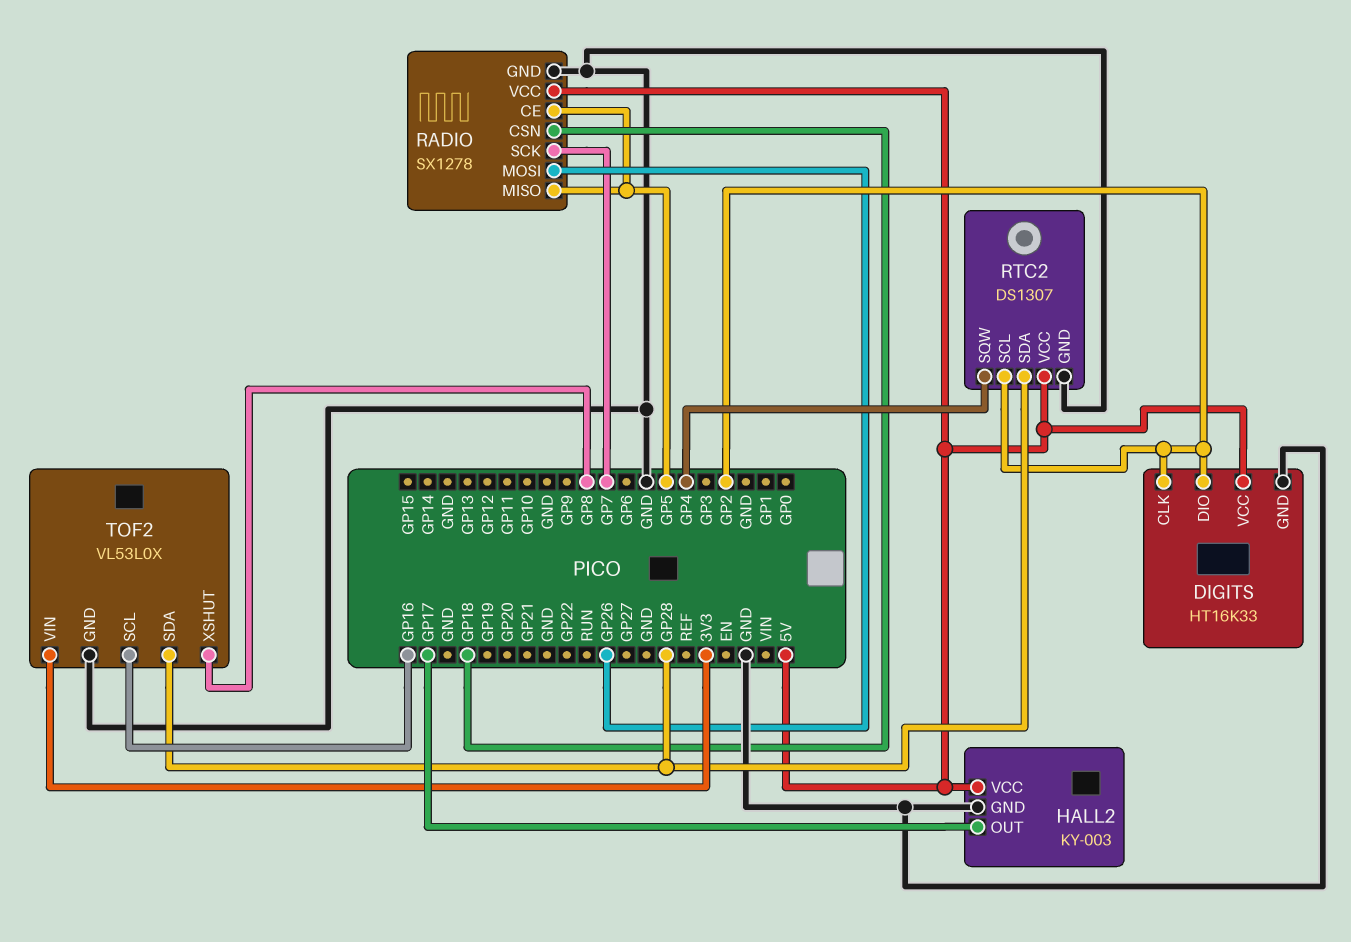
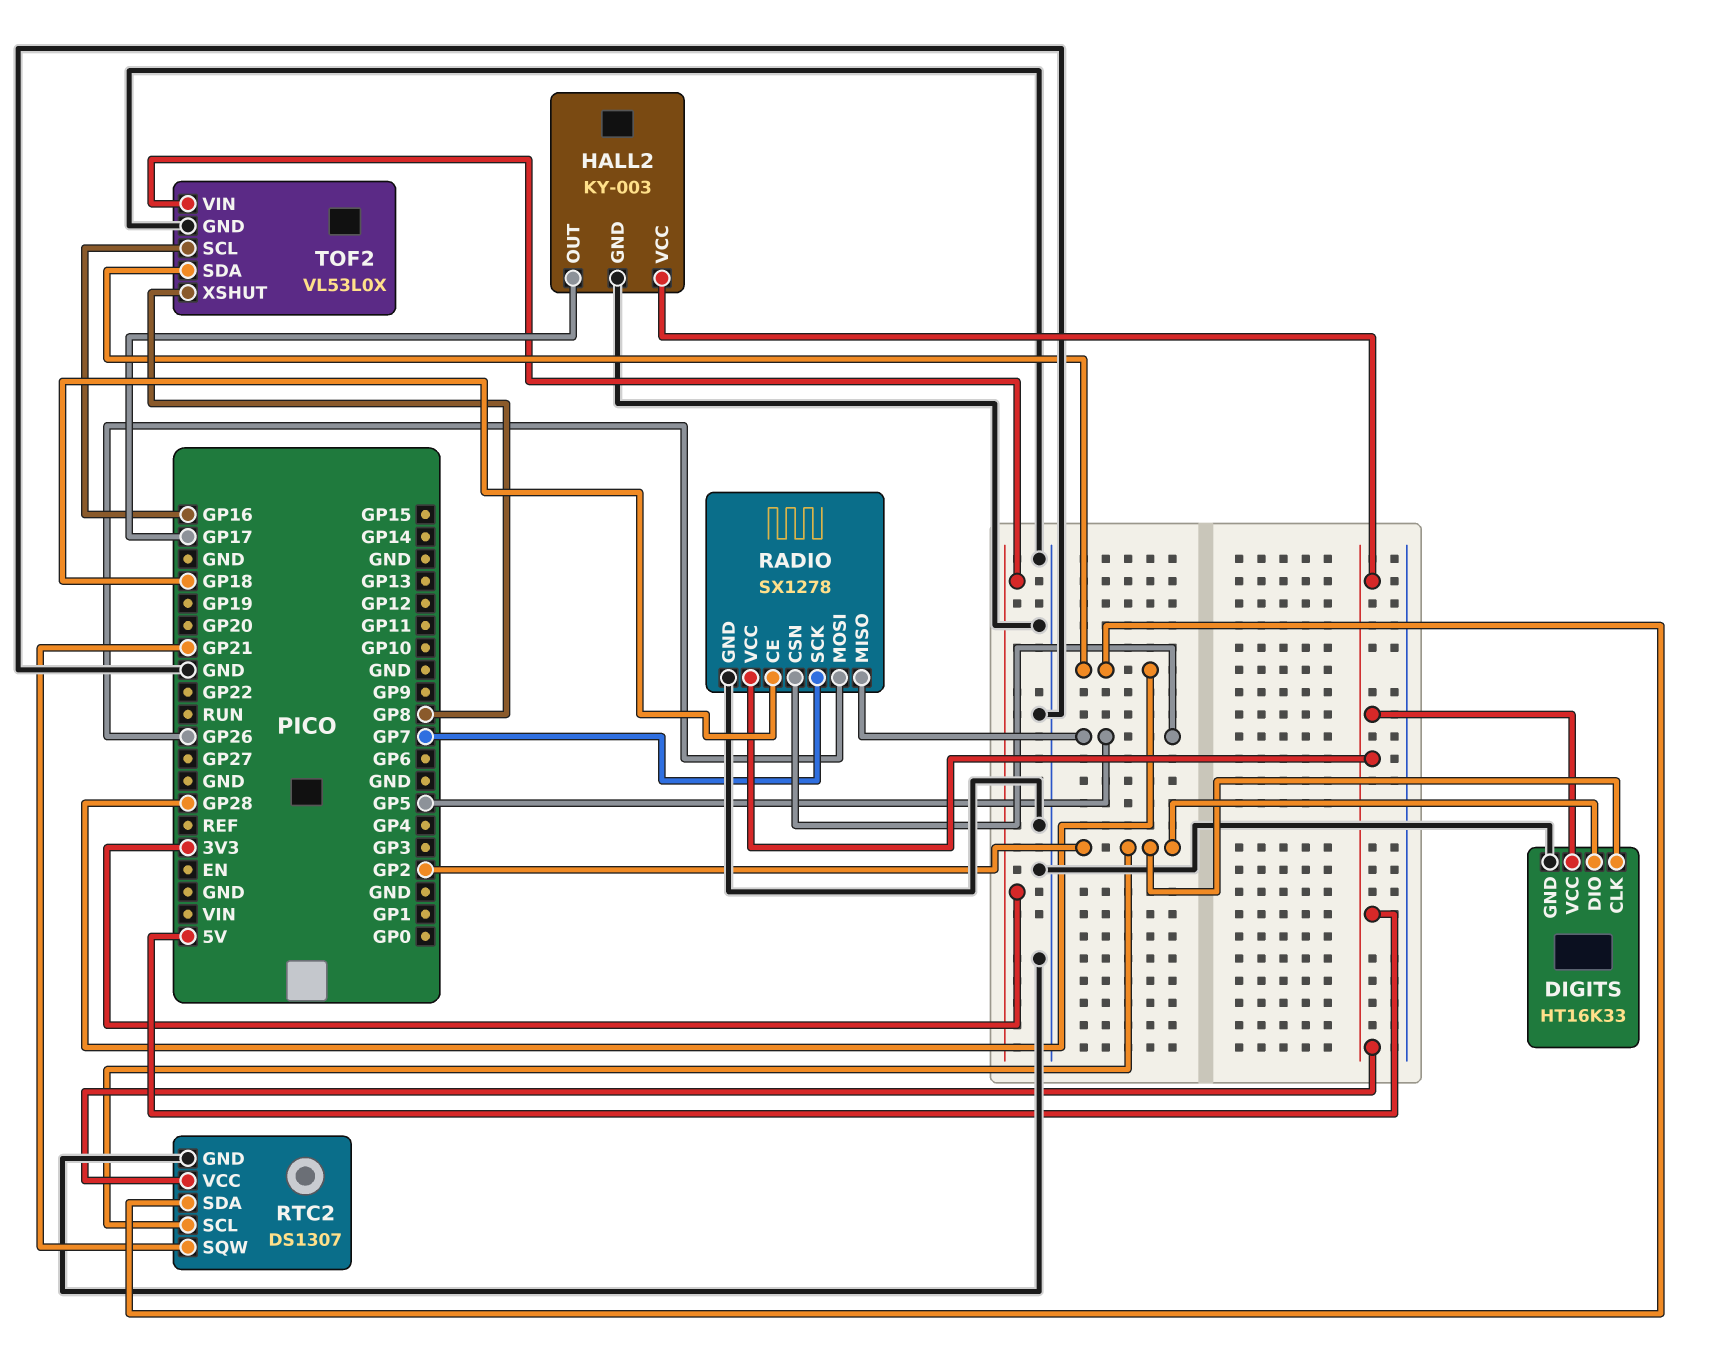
RADIO pin CE: GP5 -> GP18
RADIO pin CSN: GP18 -> GP5
RTC2 pin SQW: GP4 -> GP21

